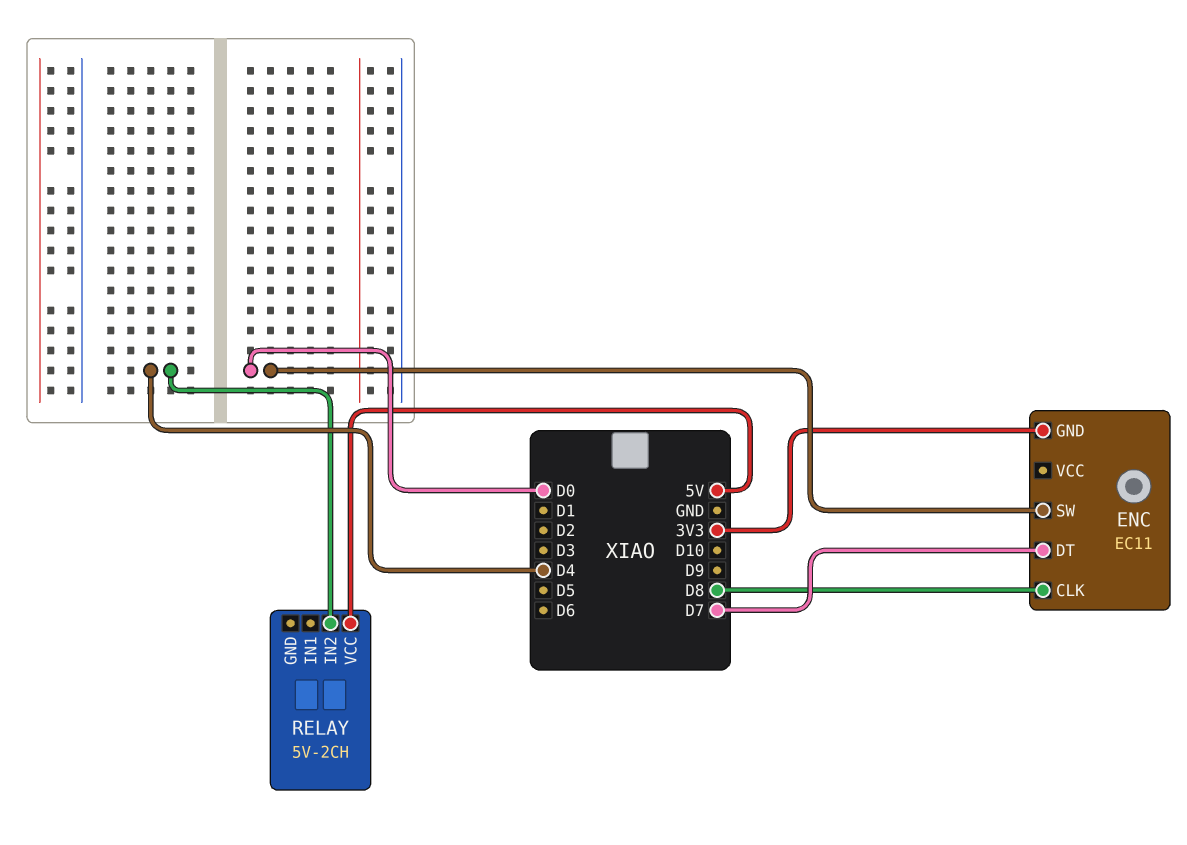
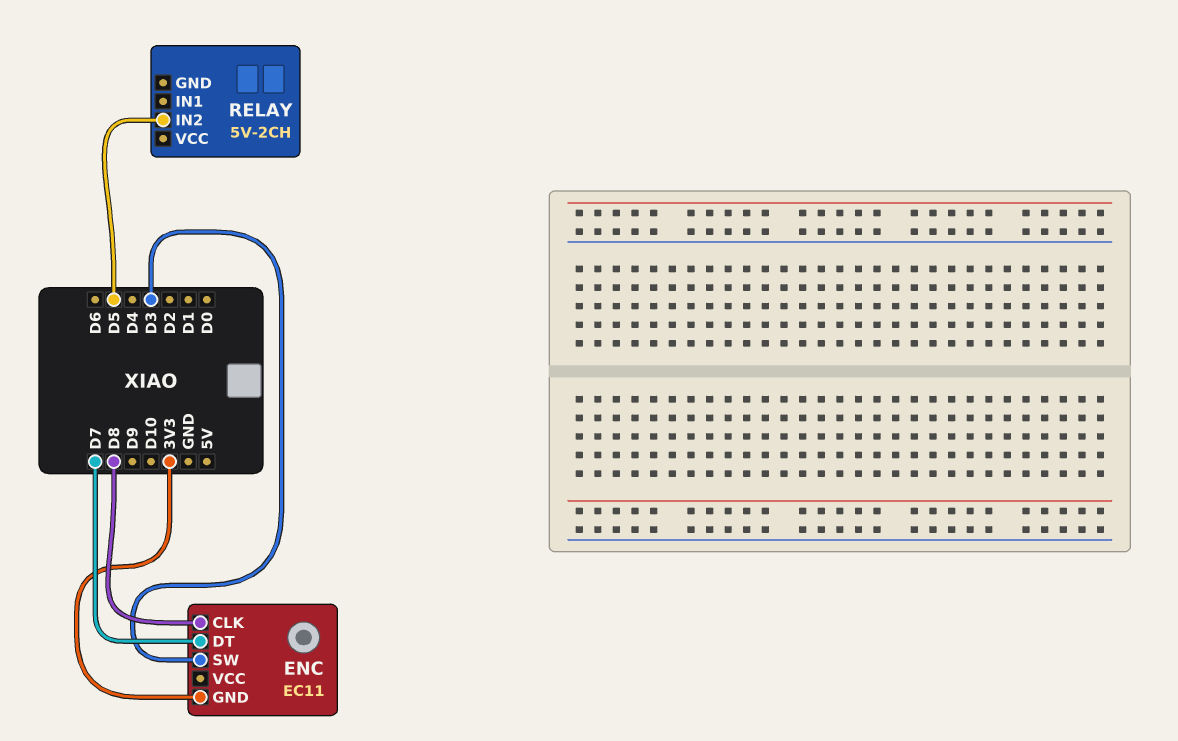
ENC pin SW: D0 -> D3
RELAY pin IN2: D4 -> D5
RELAY pin VCC: 5V -> none

